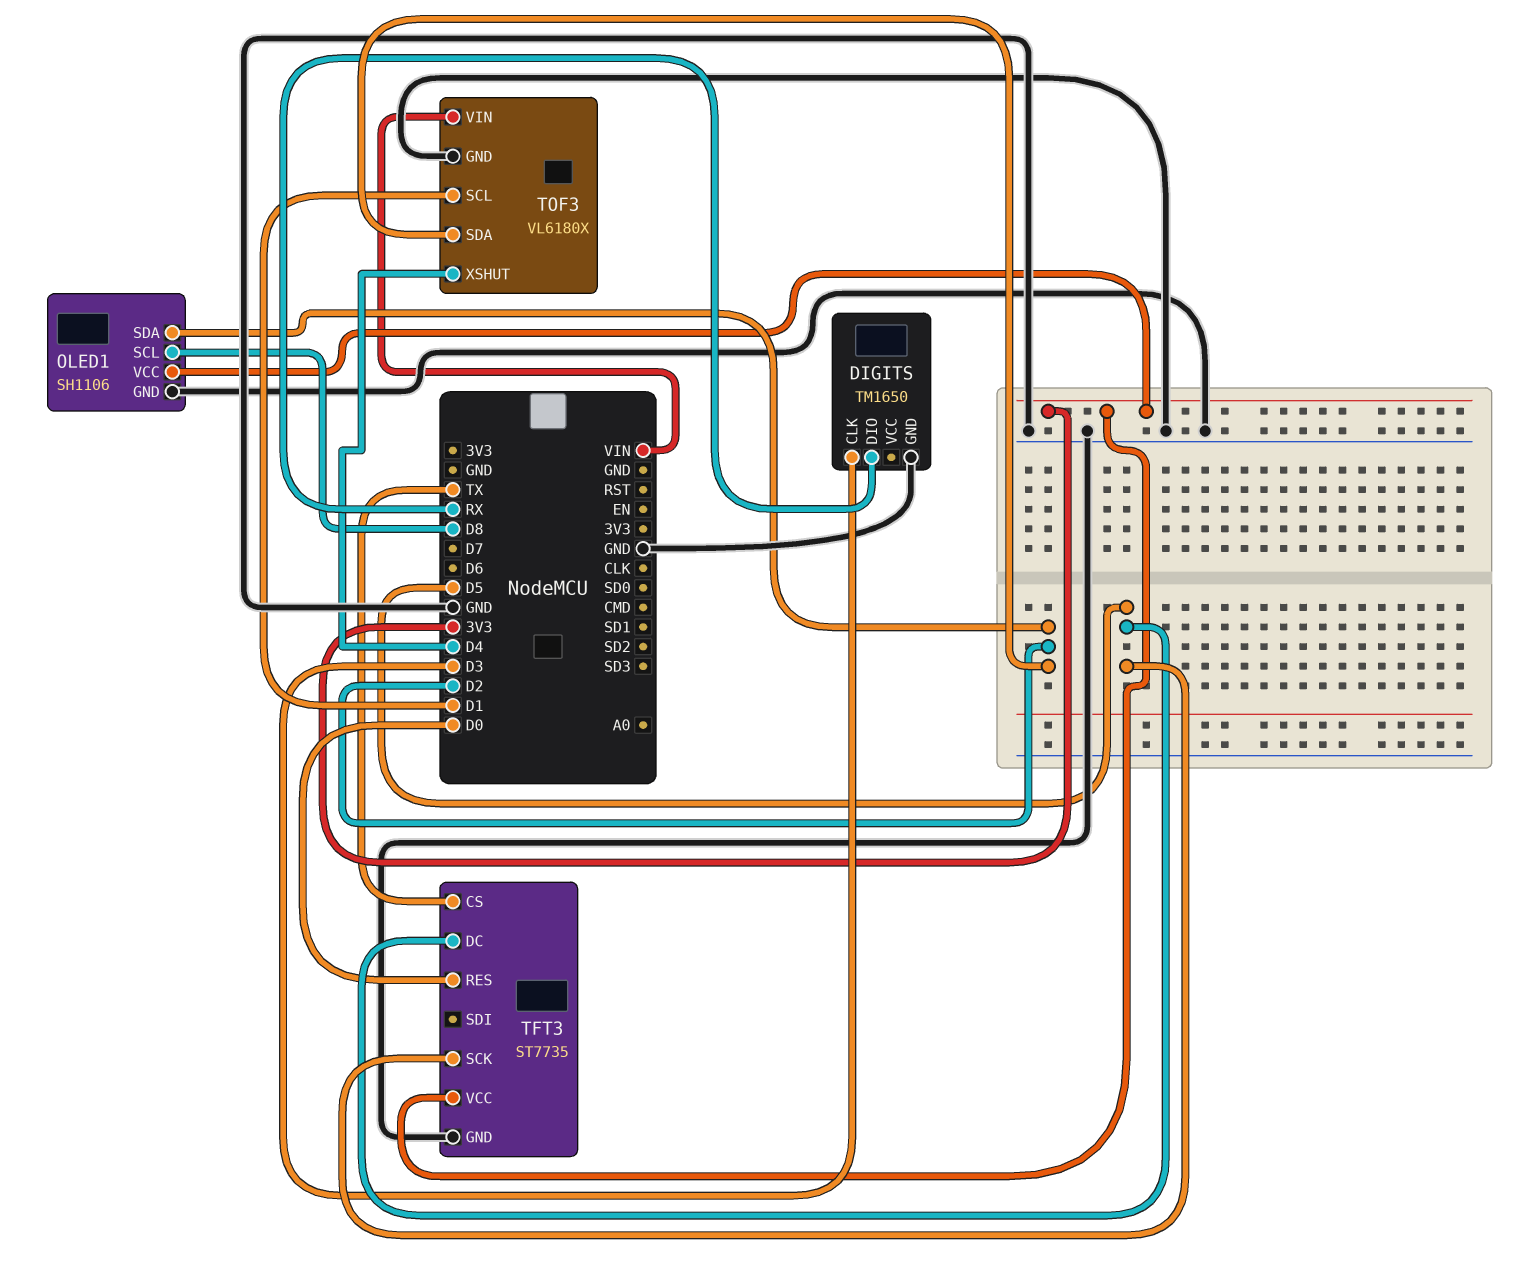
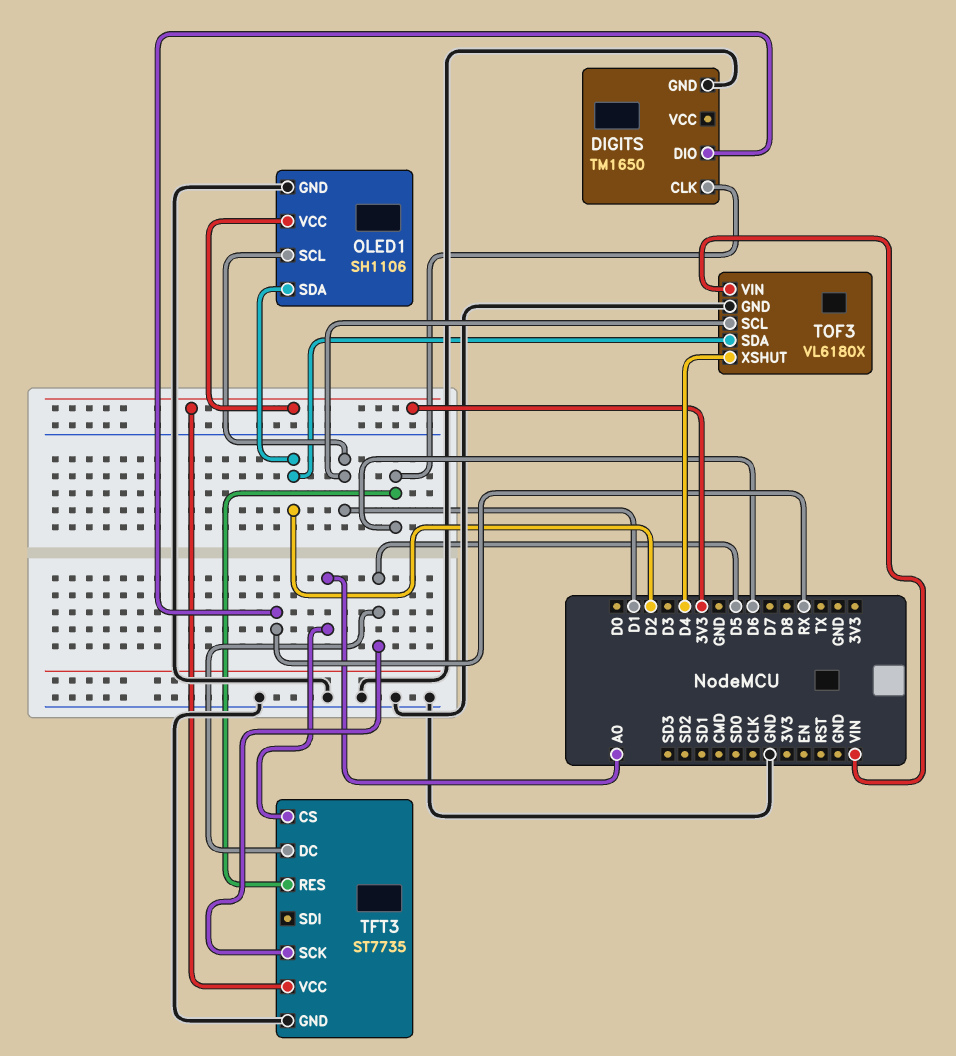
DIGITS pin CLK: D3 -> D6
OLED1 pin SCL: D8 -> D1
TFT3 pin CS: TX -> A0
TFT3 pin RES: D0 -> D6

